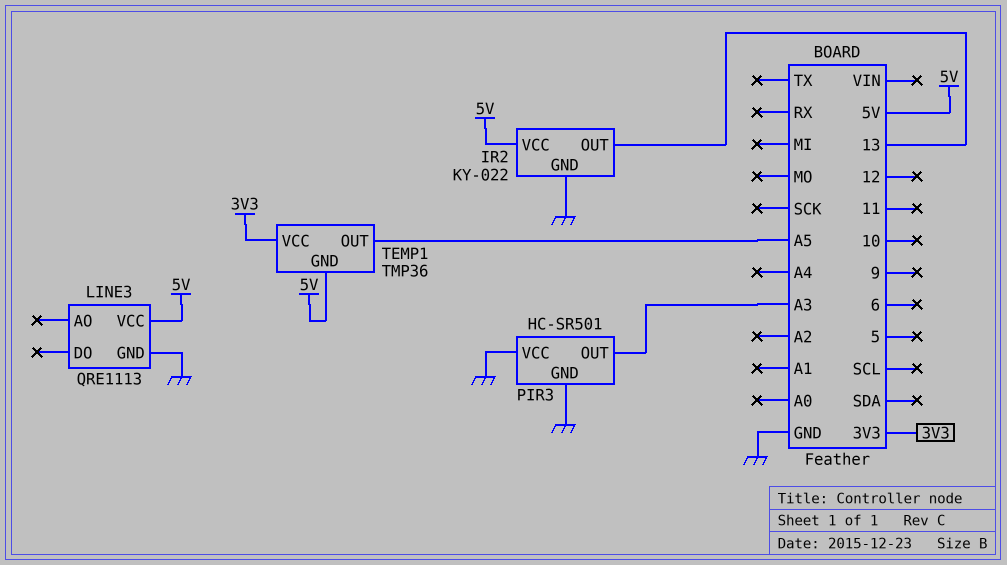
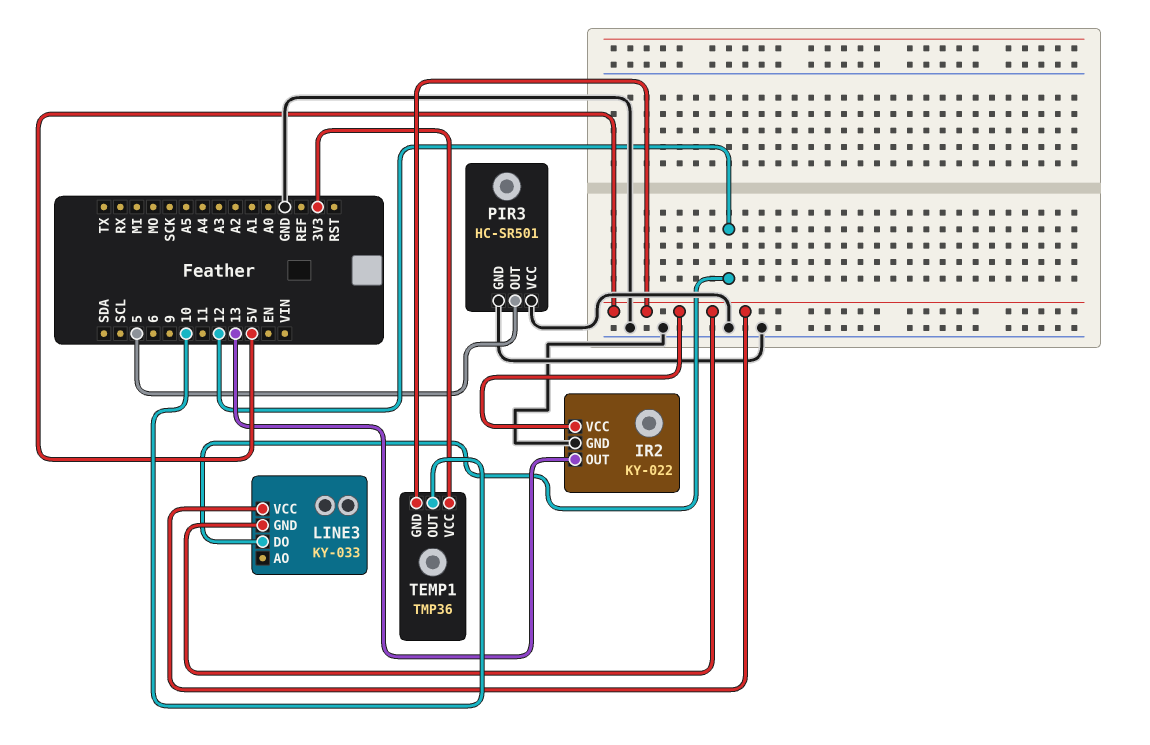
LINE3: QRE1113 -> KY-033
LINE3 pin DO: none -> 12
LINE3 pin GND: GND -> 5V
PIR3 pin OUT: A3 -> 5
TEMP1 pin OUT: A5 -> 10

